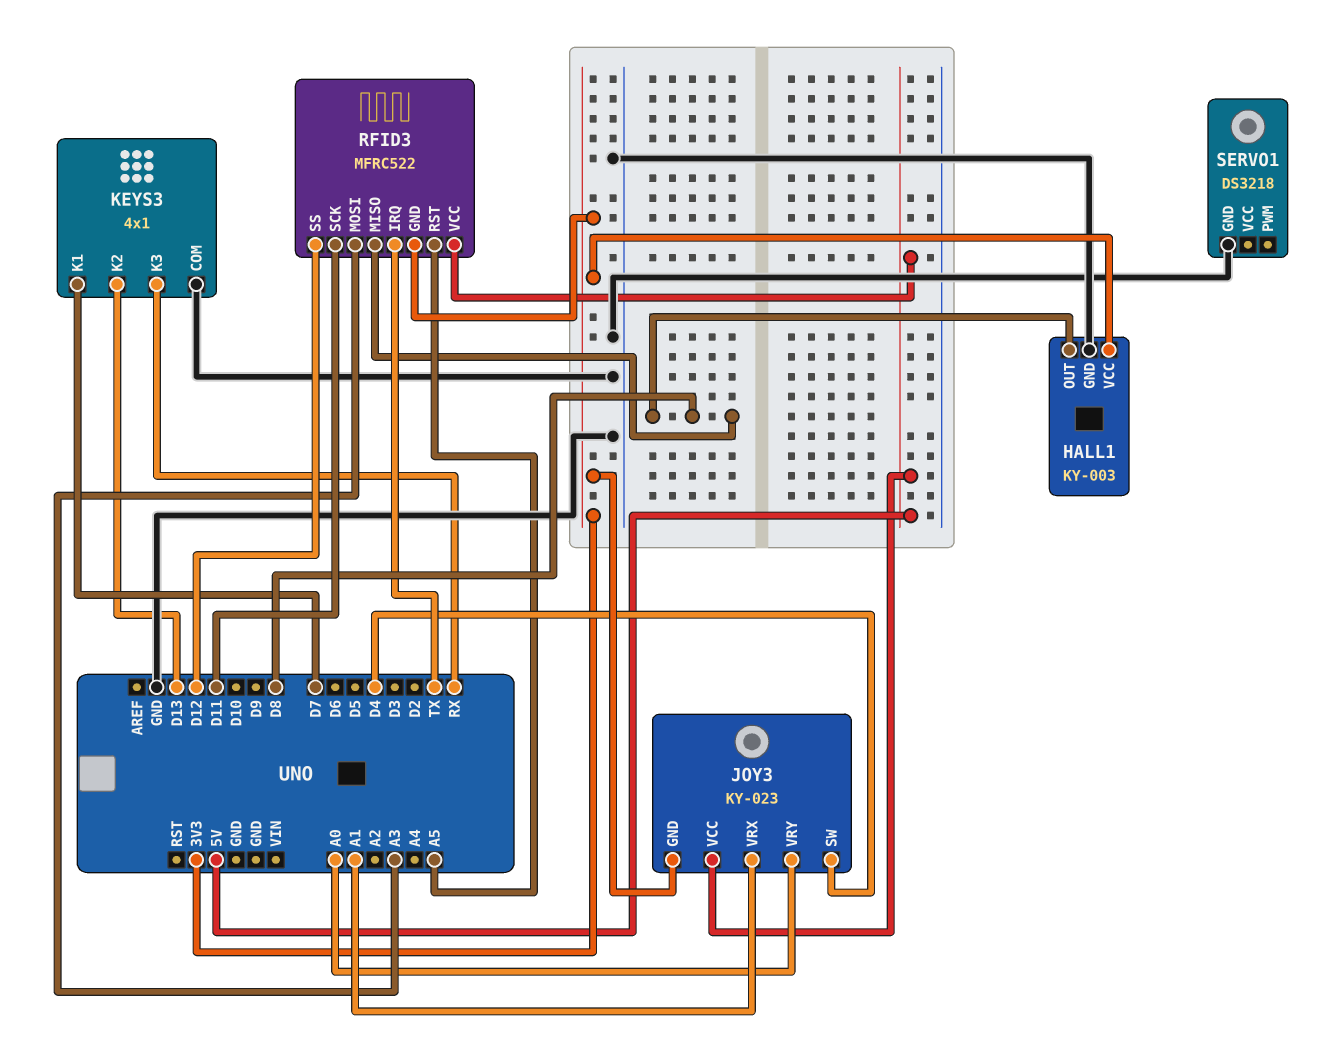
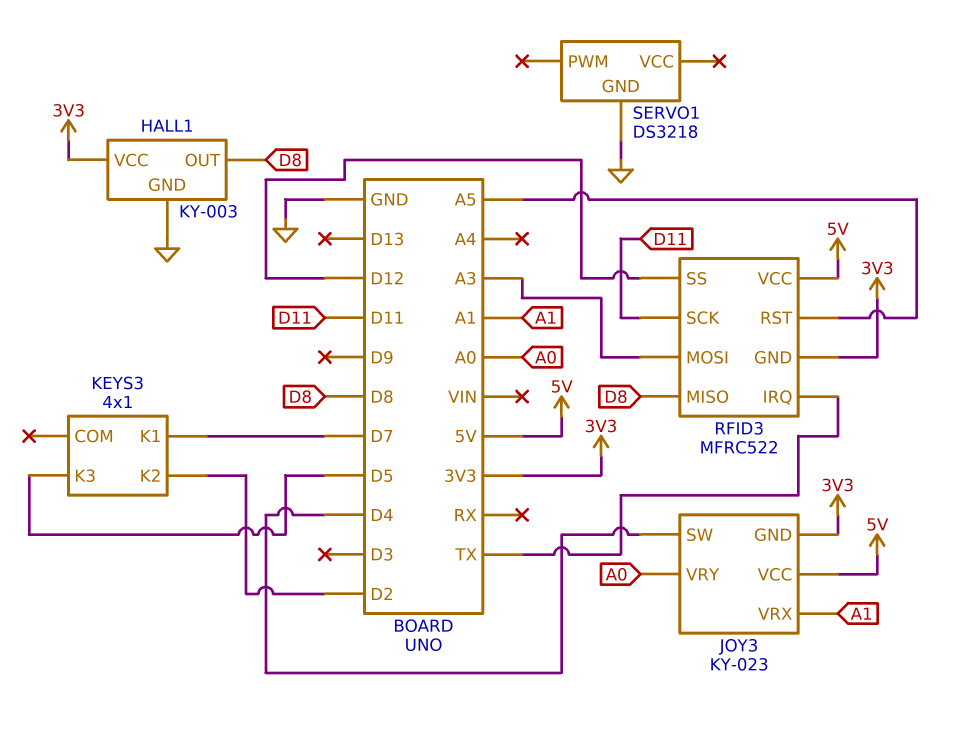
KEYS3 pin COM: GND -> none
KEYS3 pin K2: D13 -> D2
KEYS3 pin K3: RX -> D5

